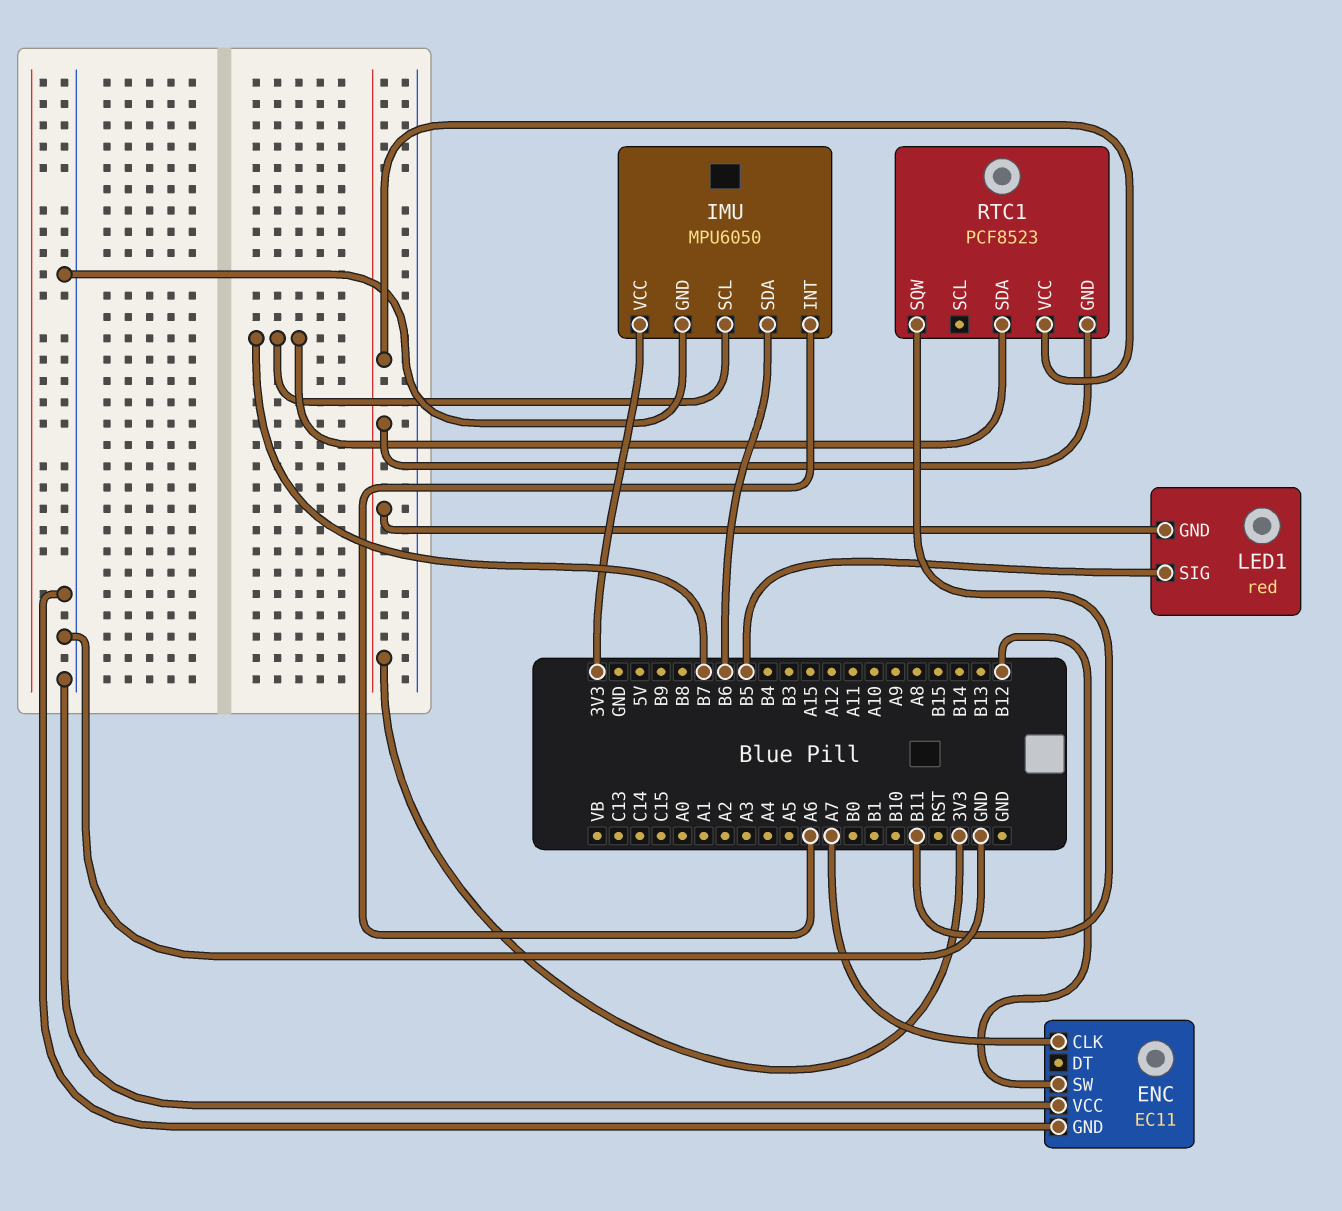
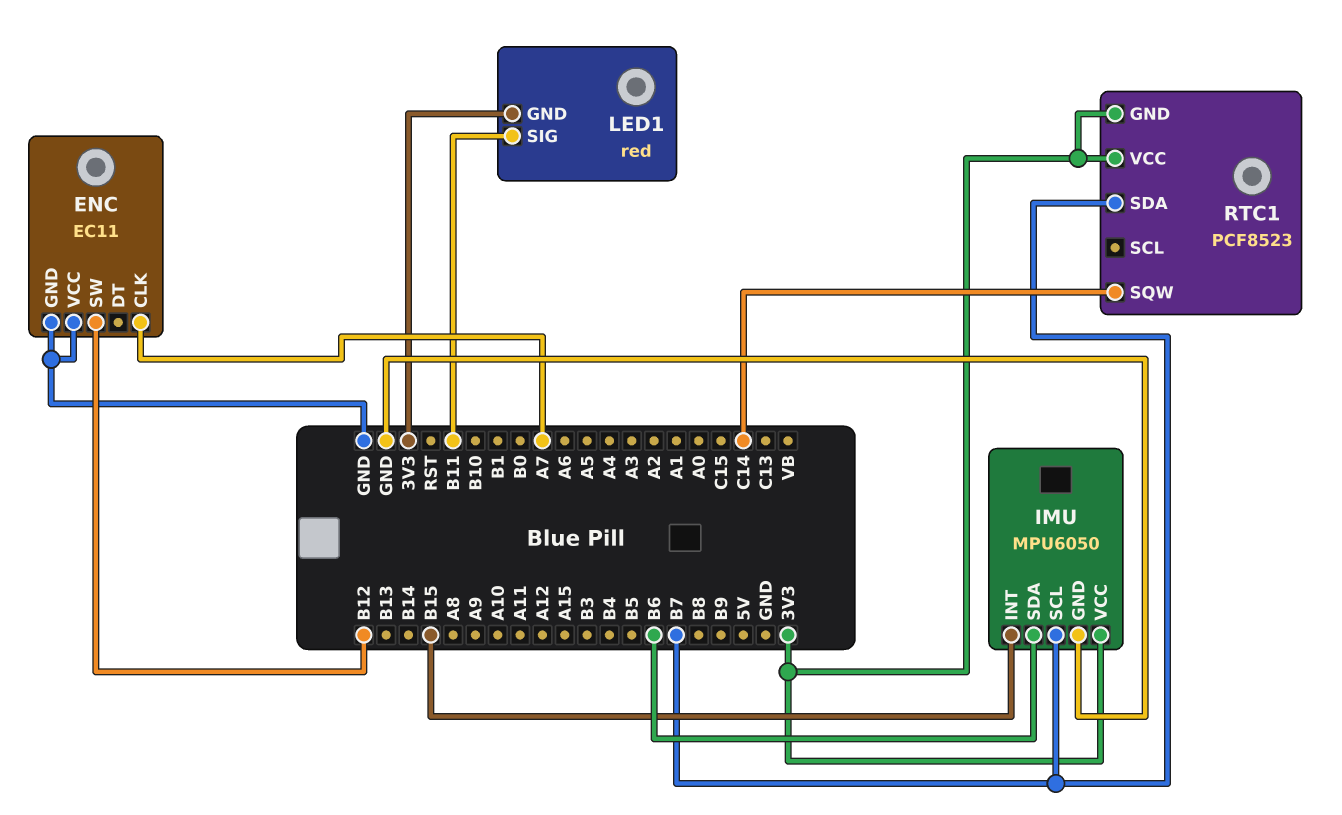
IMU pin INT: A6 -> B15
LED1 pin SIG: B5 -> B11
RTC1 pin SQW: B11 -> C14

